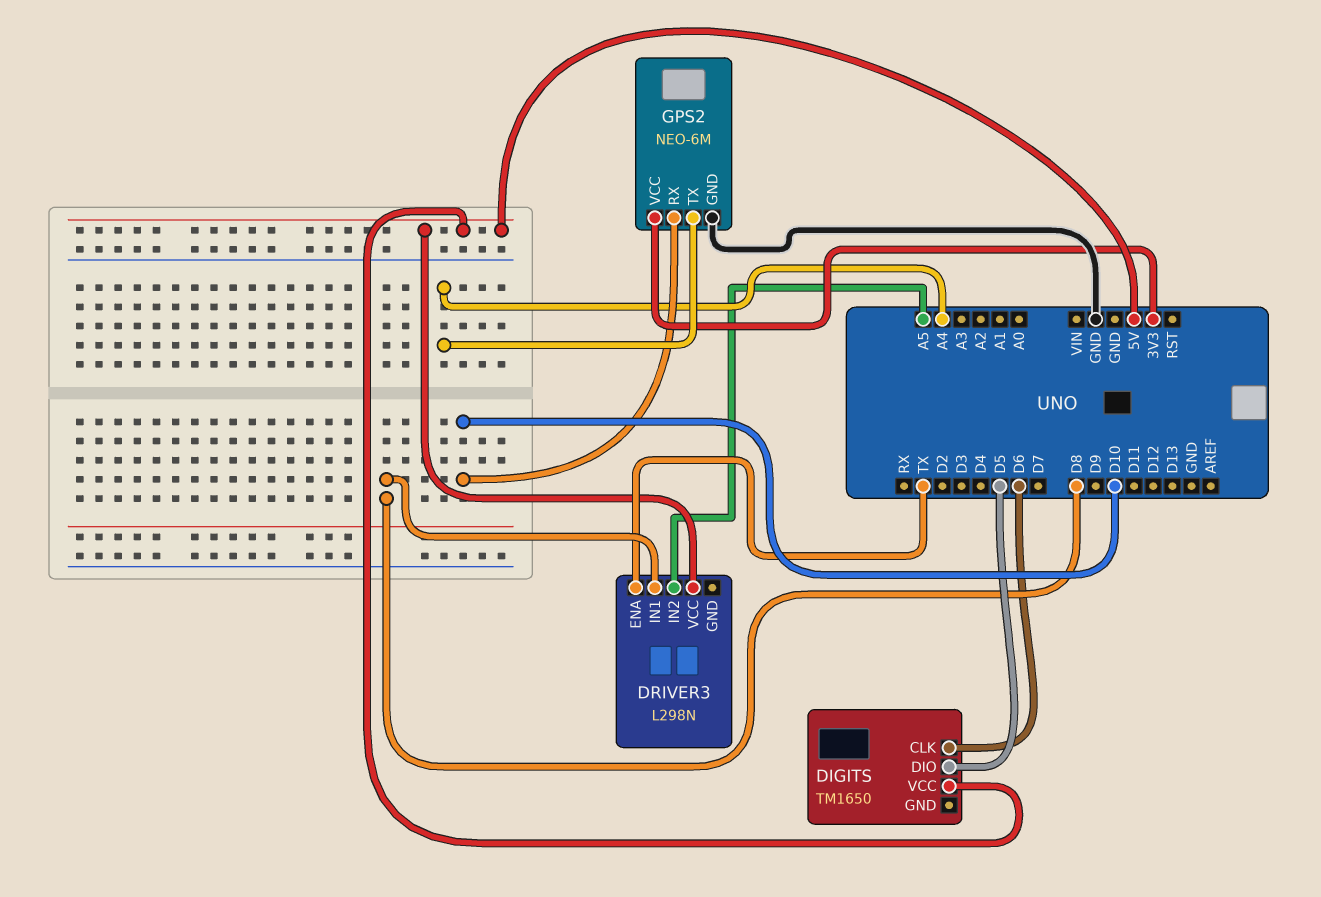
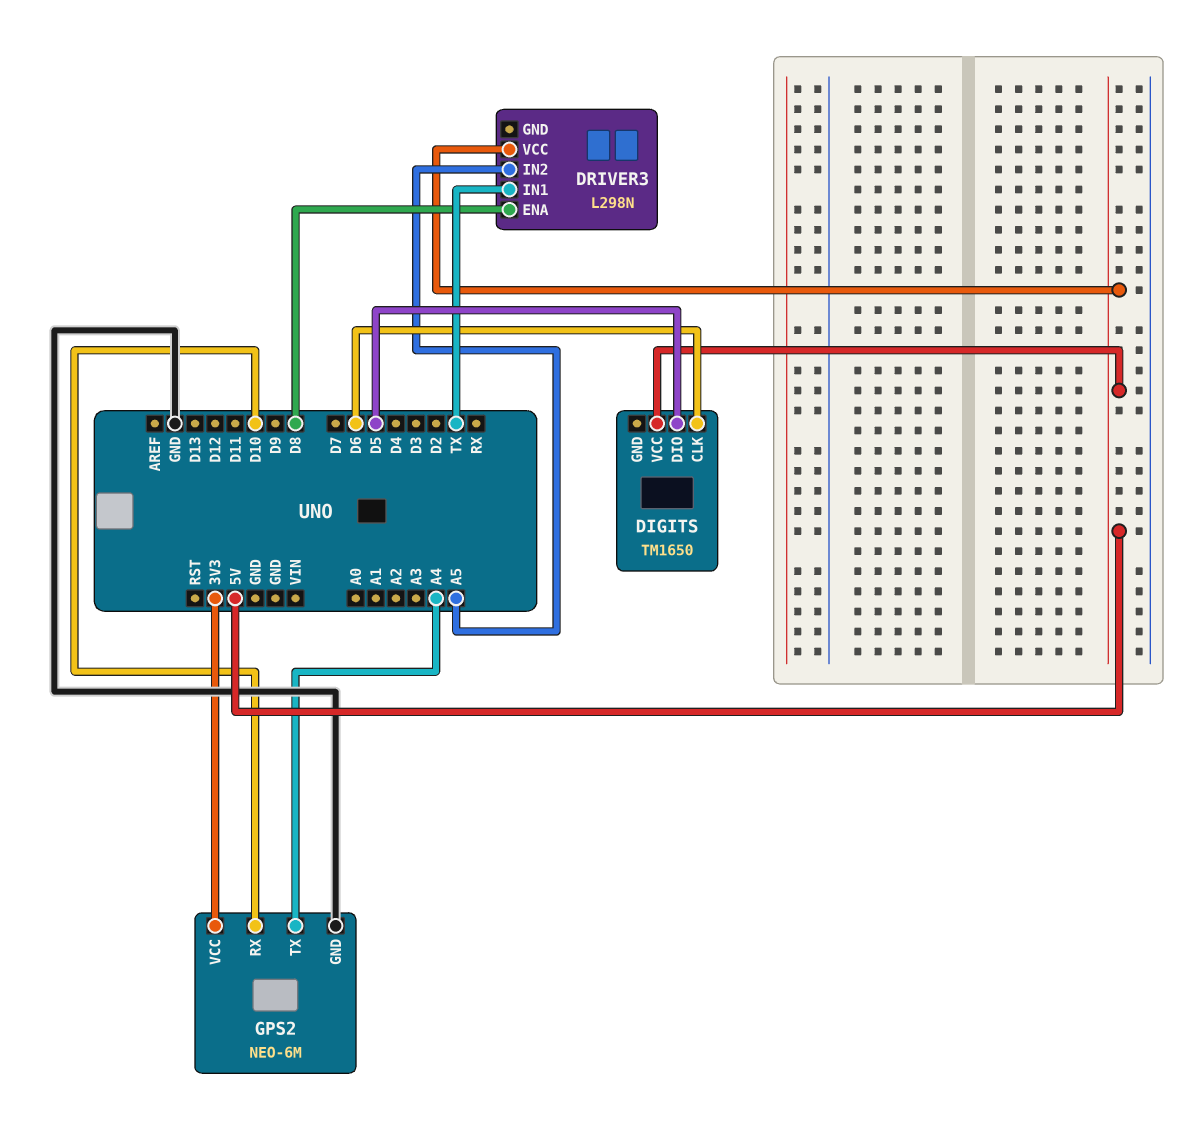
DRIVER3 pin ENA: TX -> D8
DRIVER3 pin IN1: D8 -> TX

